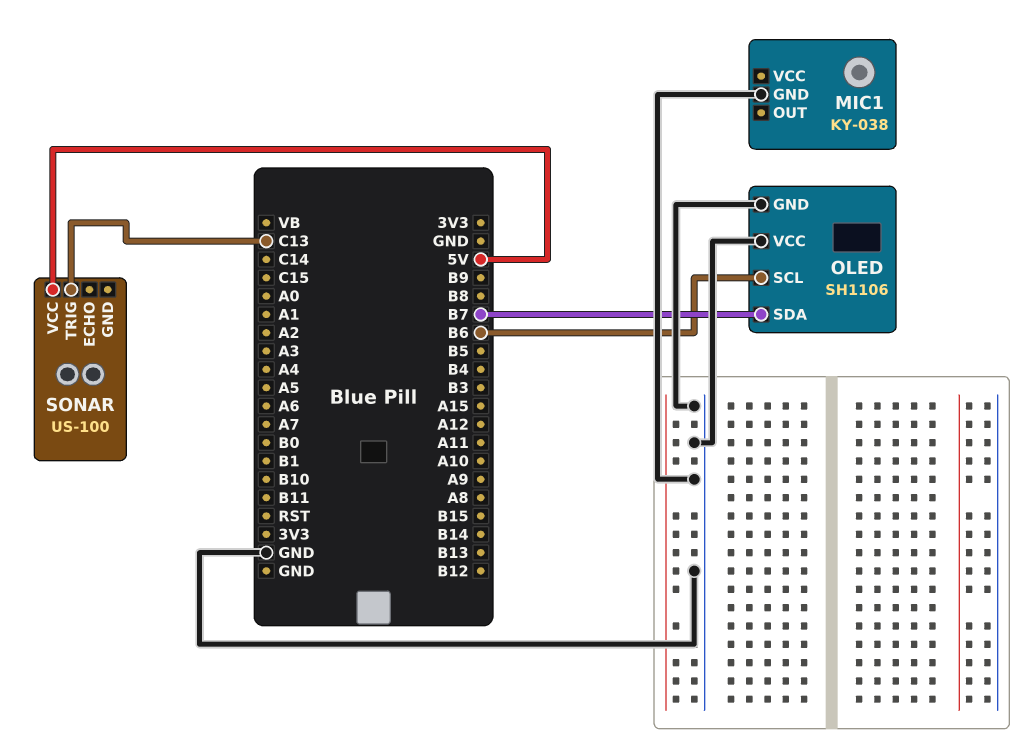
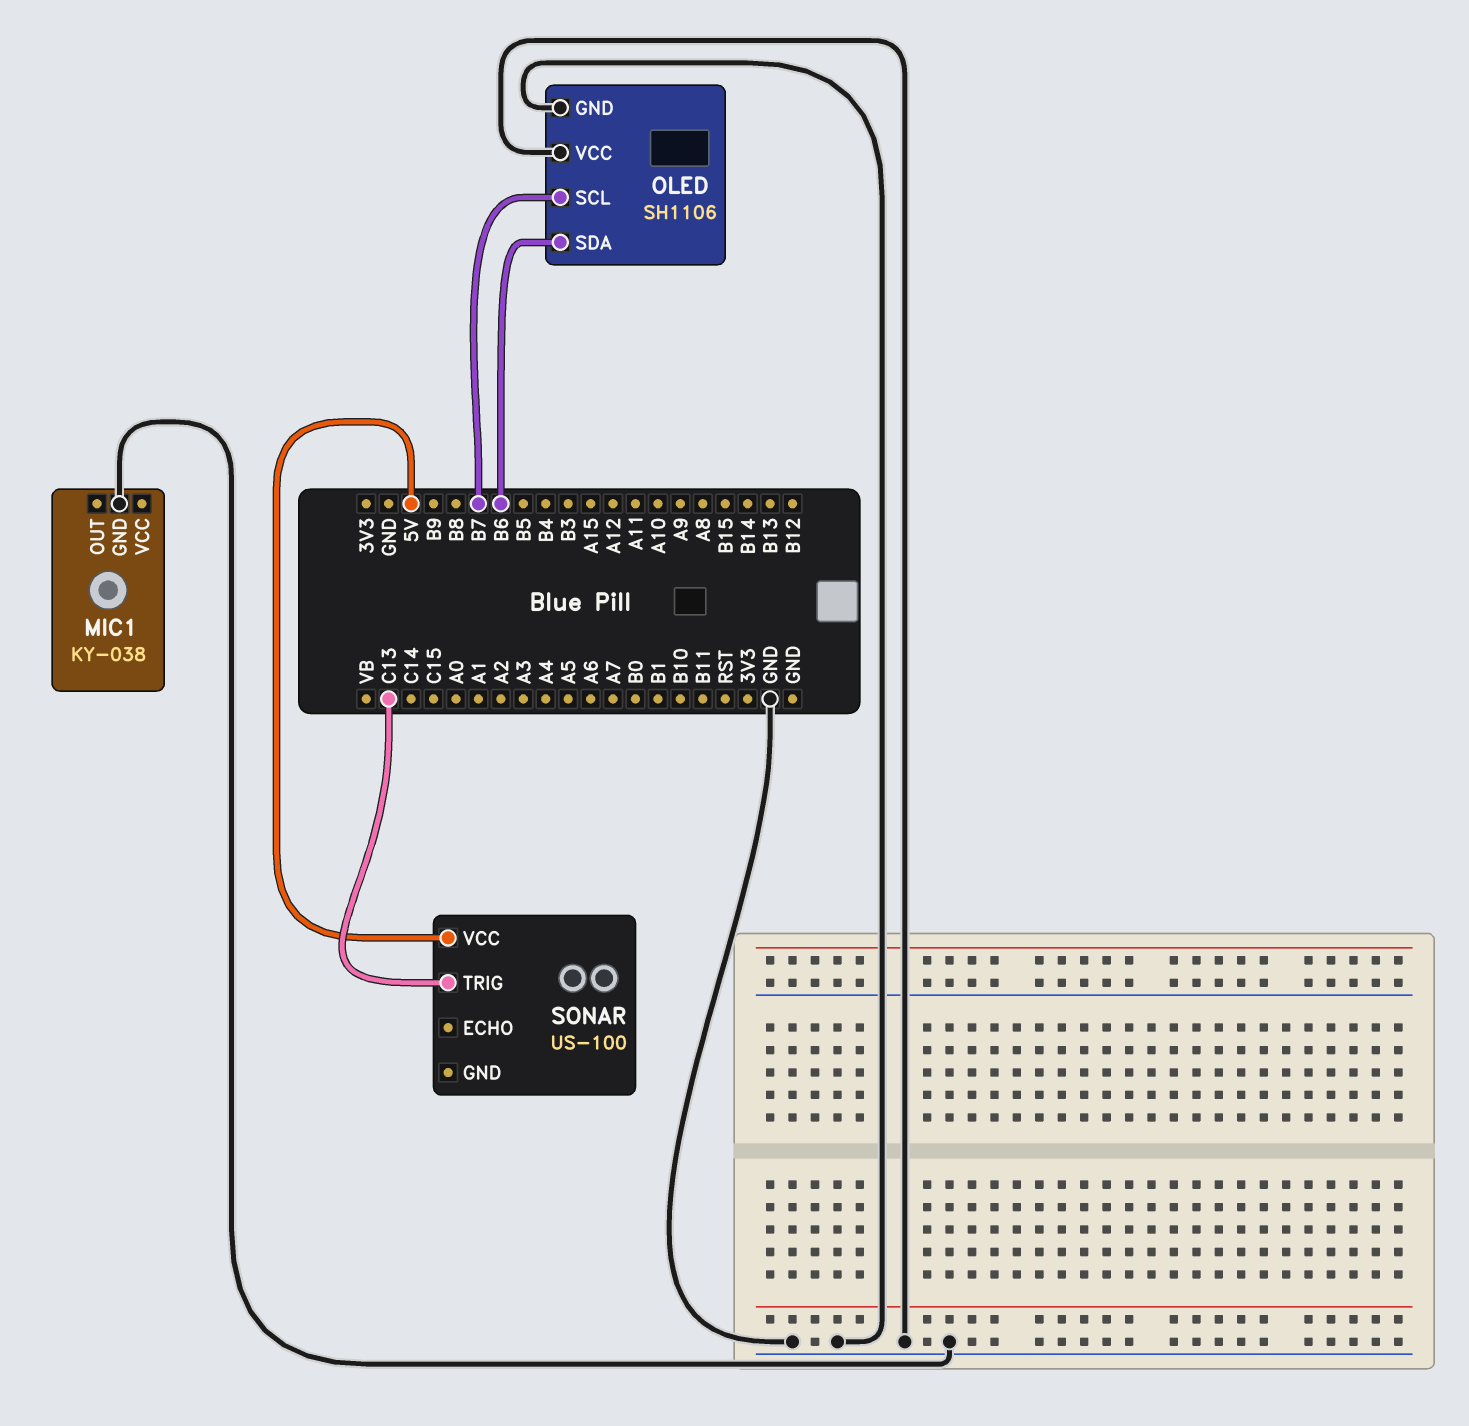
OLED pin SCL: B6 -> B7
OLED pin SDA: B7 -> B6

